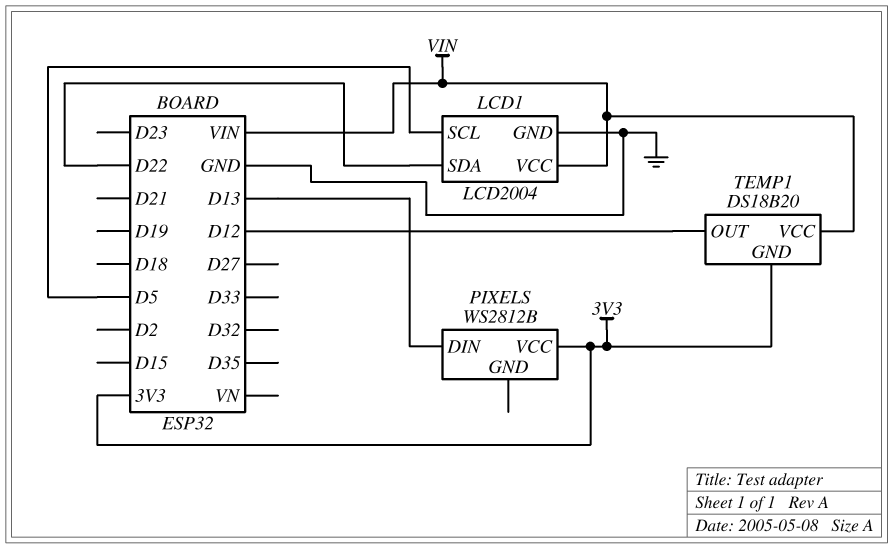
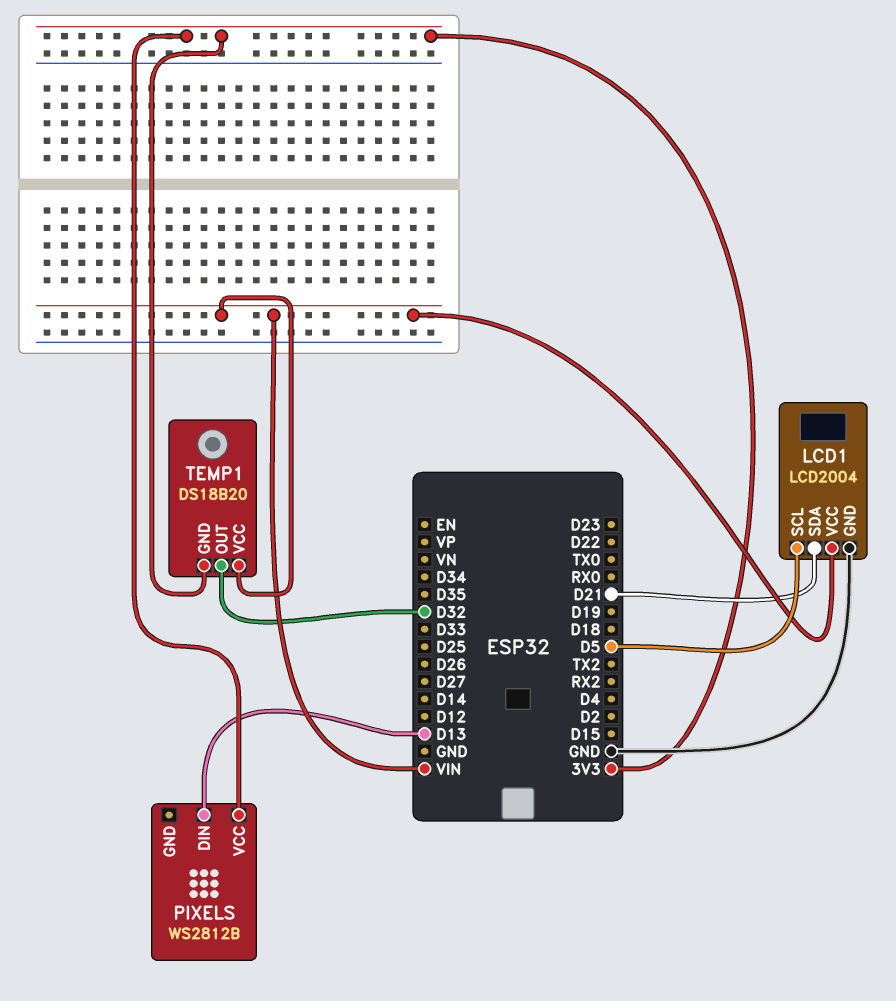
LCD1 pin SDA: D22 -> D21
TEMP1 pin OUT: D12 -> D32

